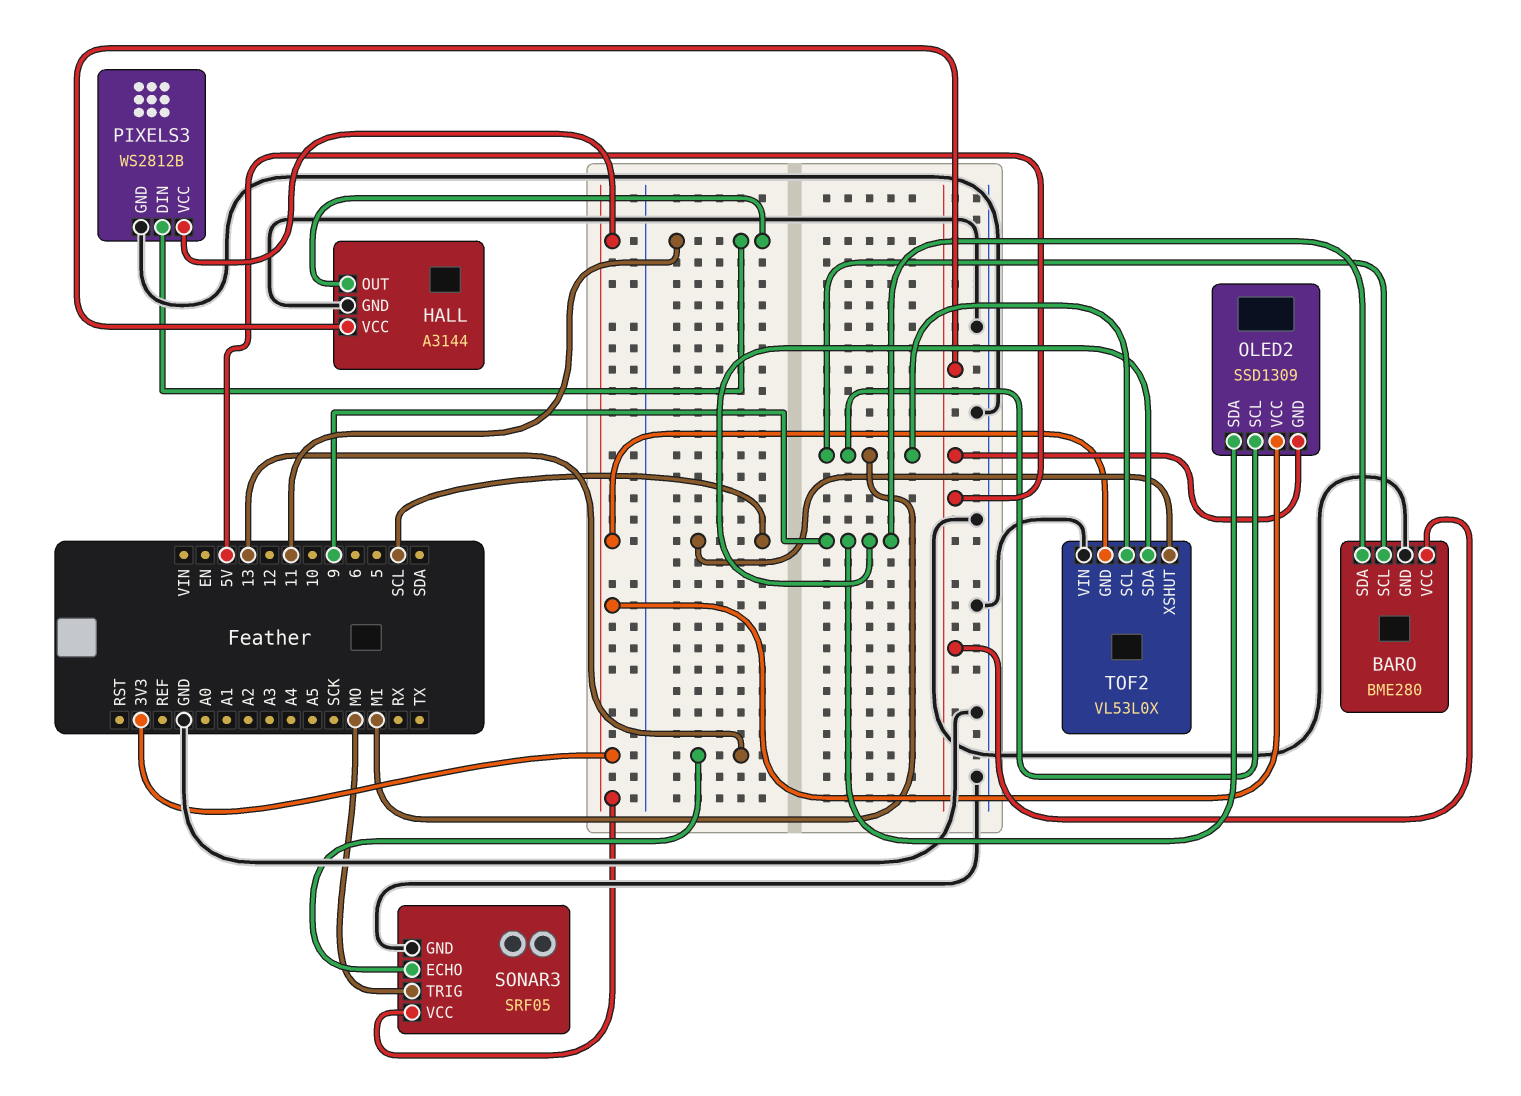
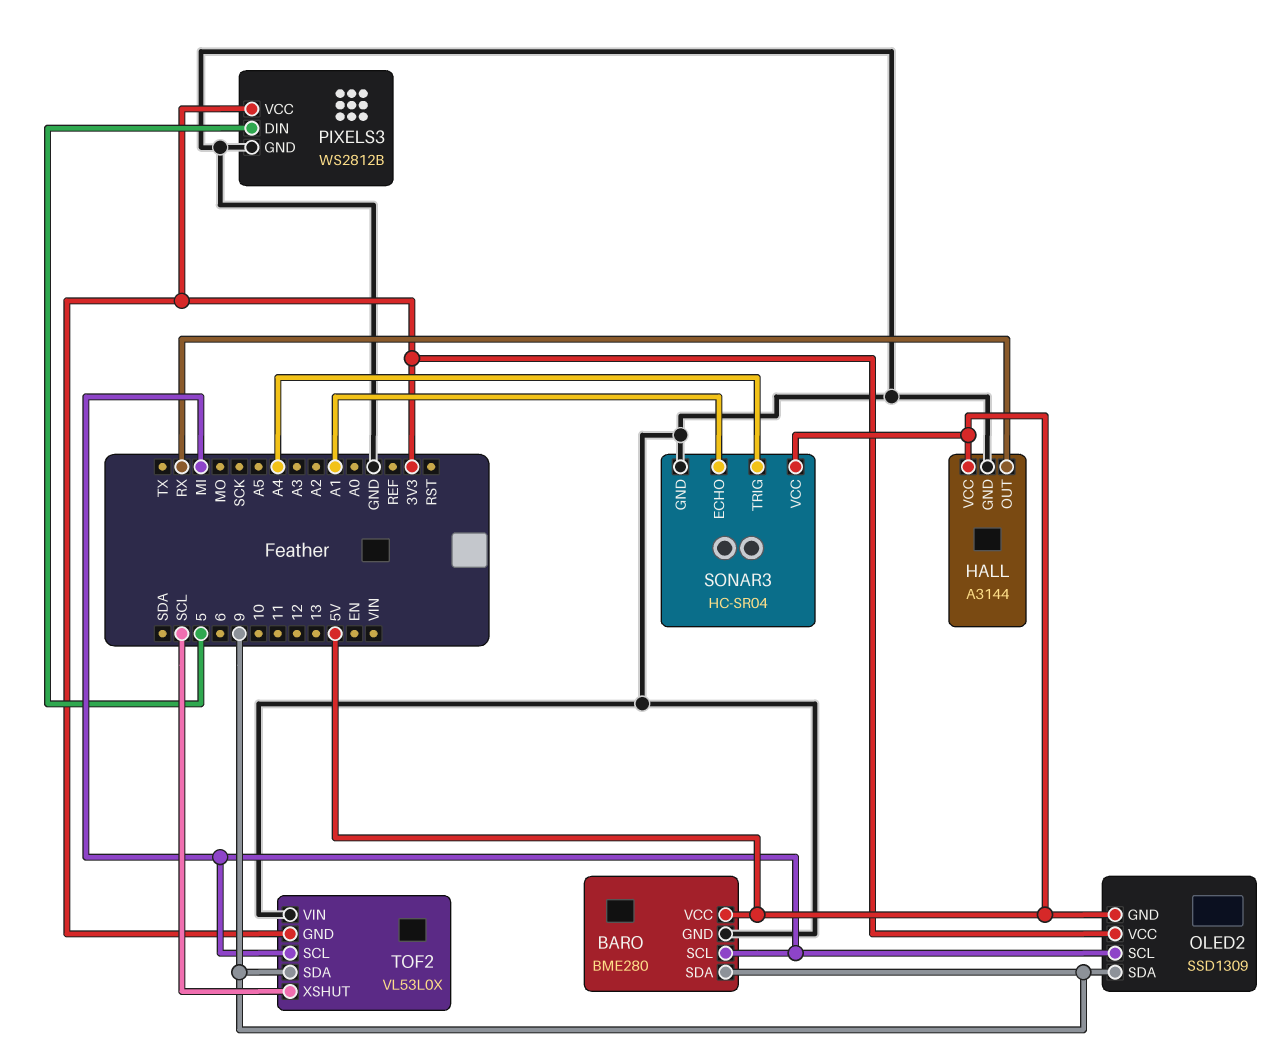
HALL pin OUT: 11 -> RX
PIXELS3 pin DIN: 11 -> 5
SONAR3: SRF05 -> HC-SR04
SONAR3 pin ECHO: 13 -> A1
SONAR3 pin TRIG: MO -> A4
SONAR3 pin VCC: 3V3 -> 5V

